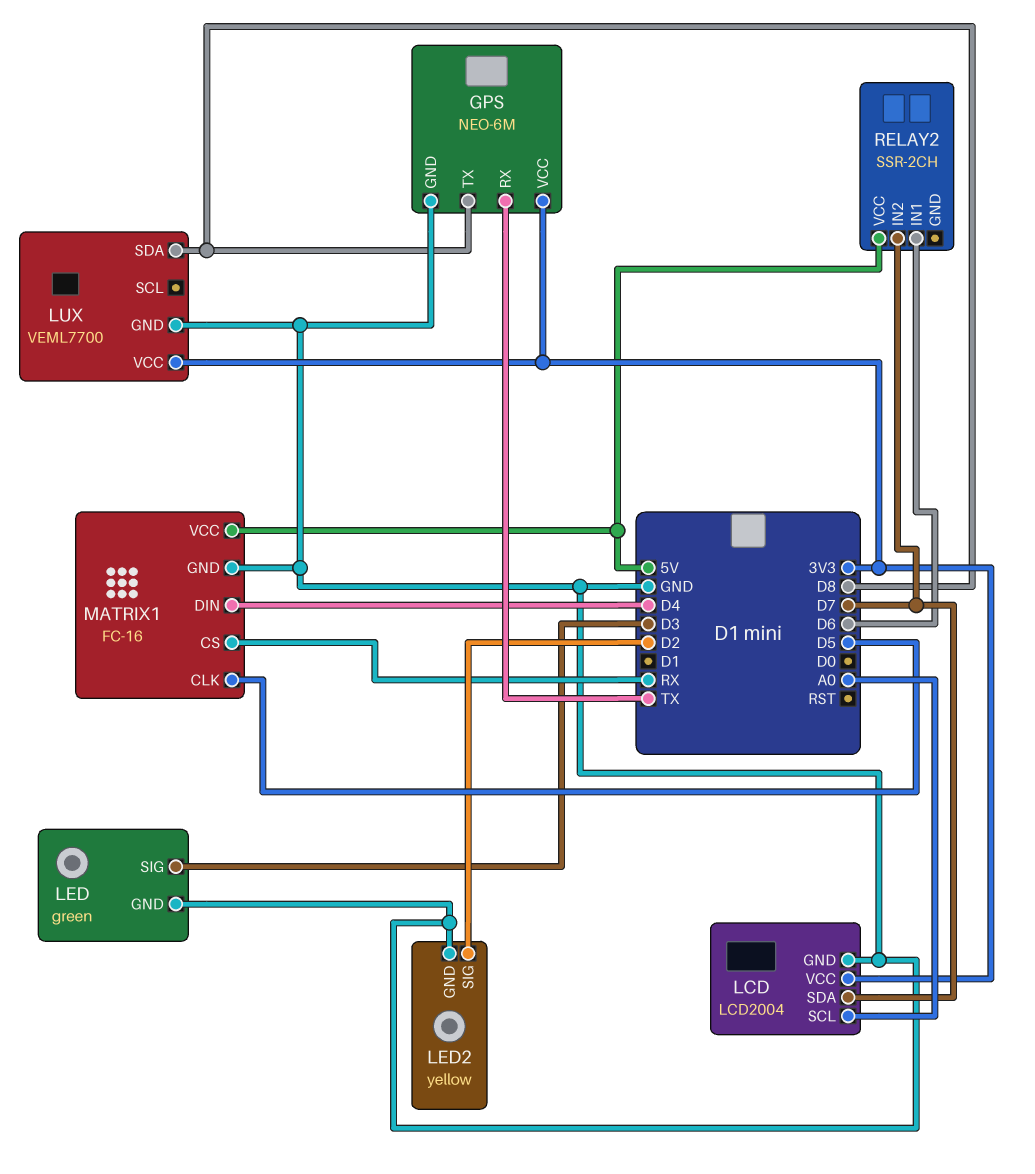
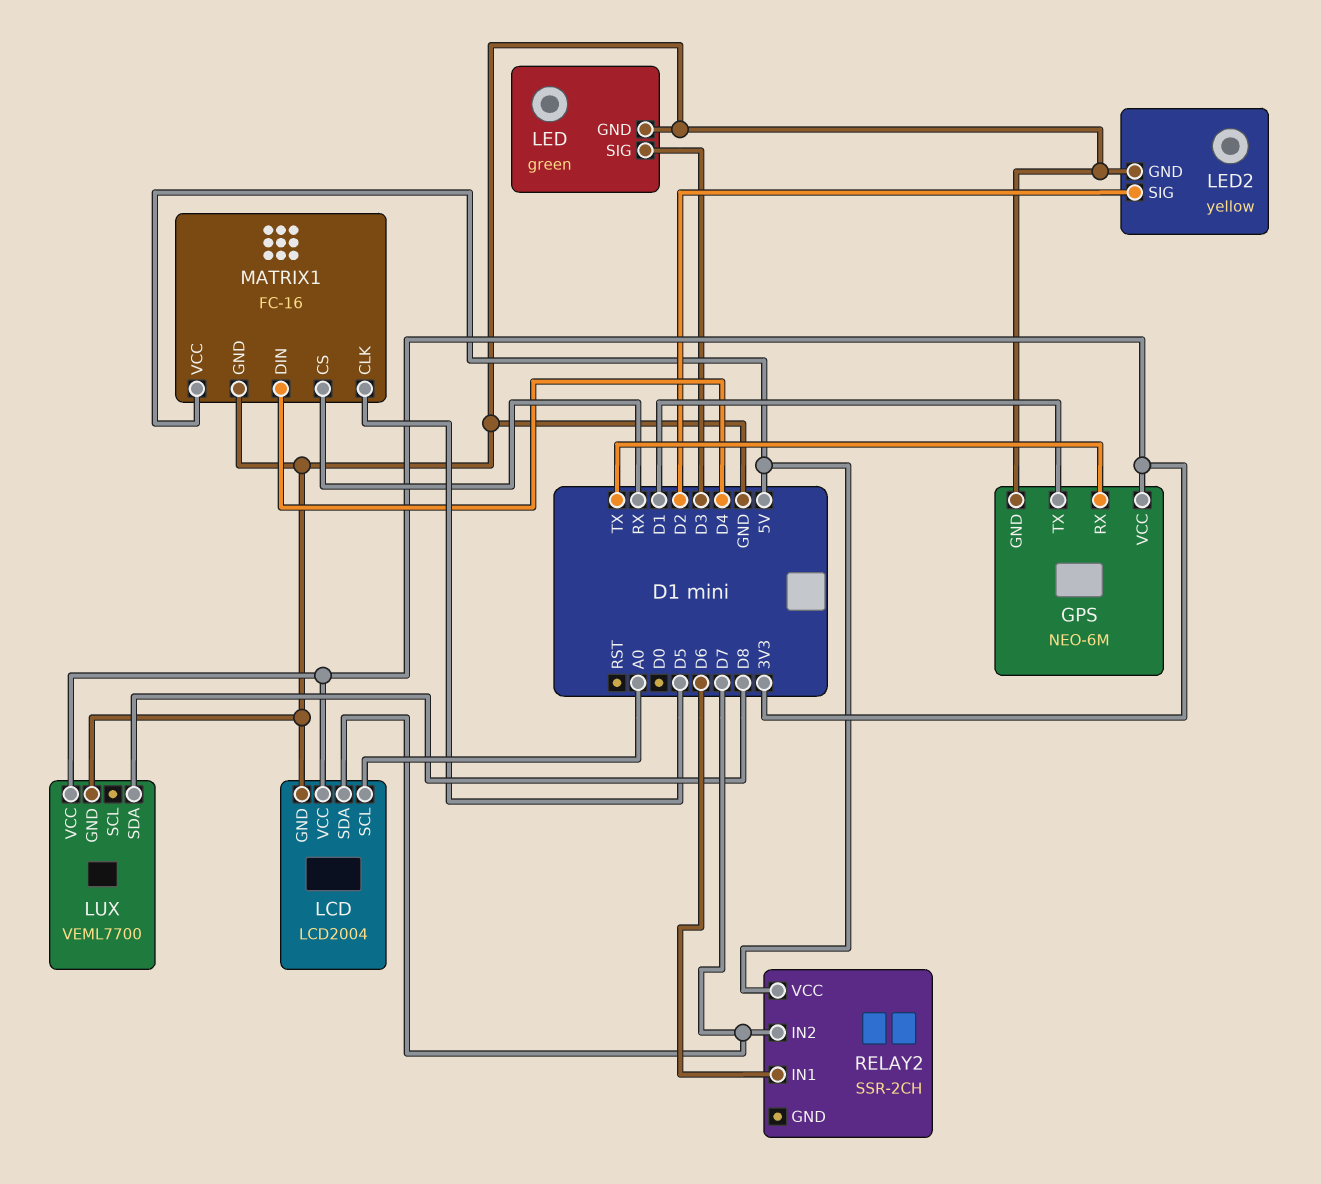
GPS pin TX: D8 -> D1

